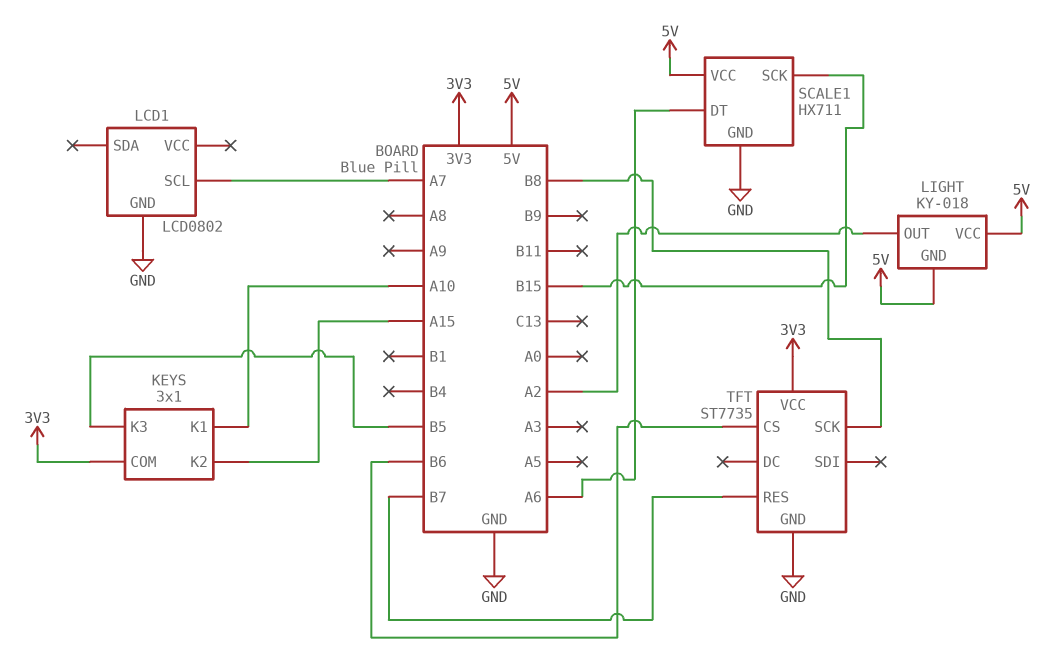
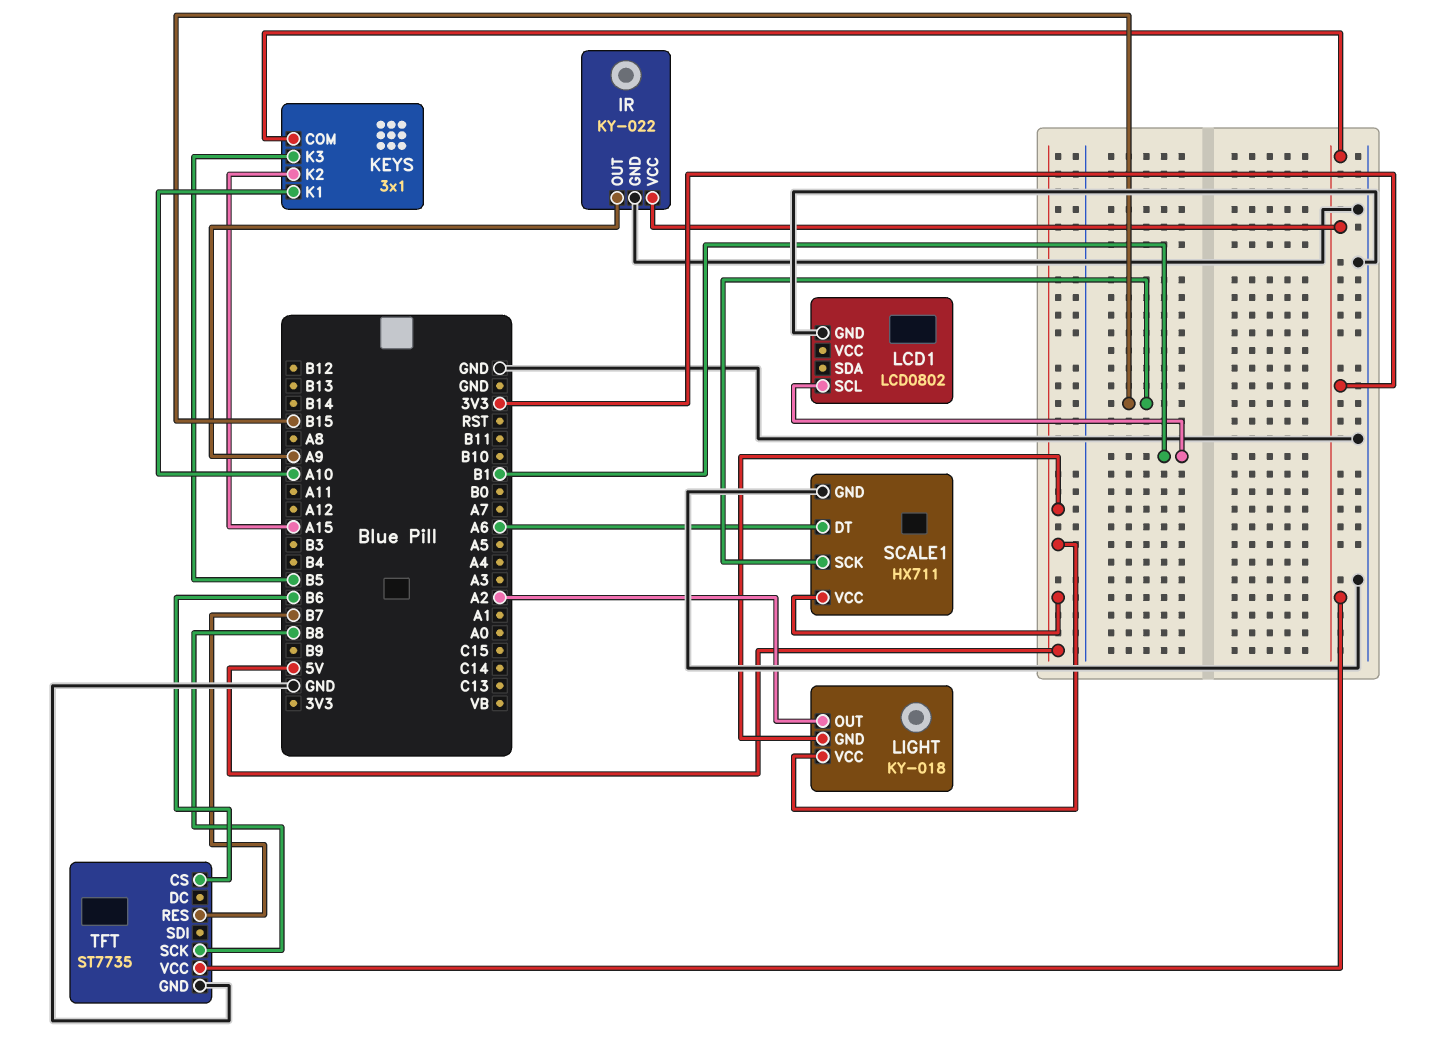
IR: none -> KY-022
IR pin GND: none -> GND
IR pin OUT: none -> A9
IR pin VCC: none -> 3V3
LCD1 pin SCL: A7 -> B1

